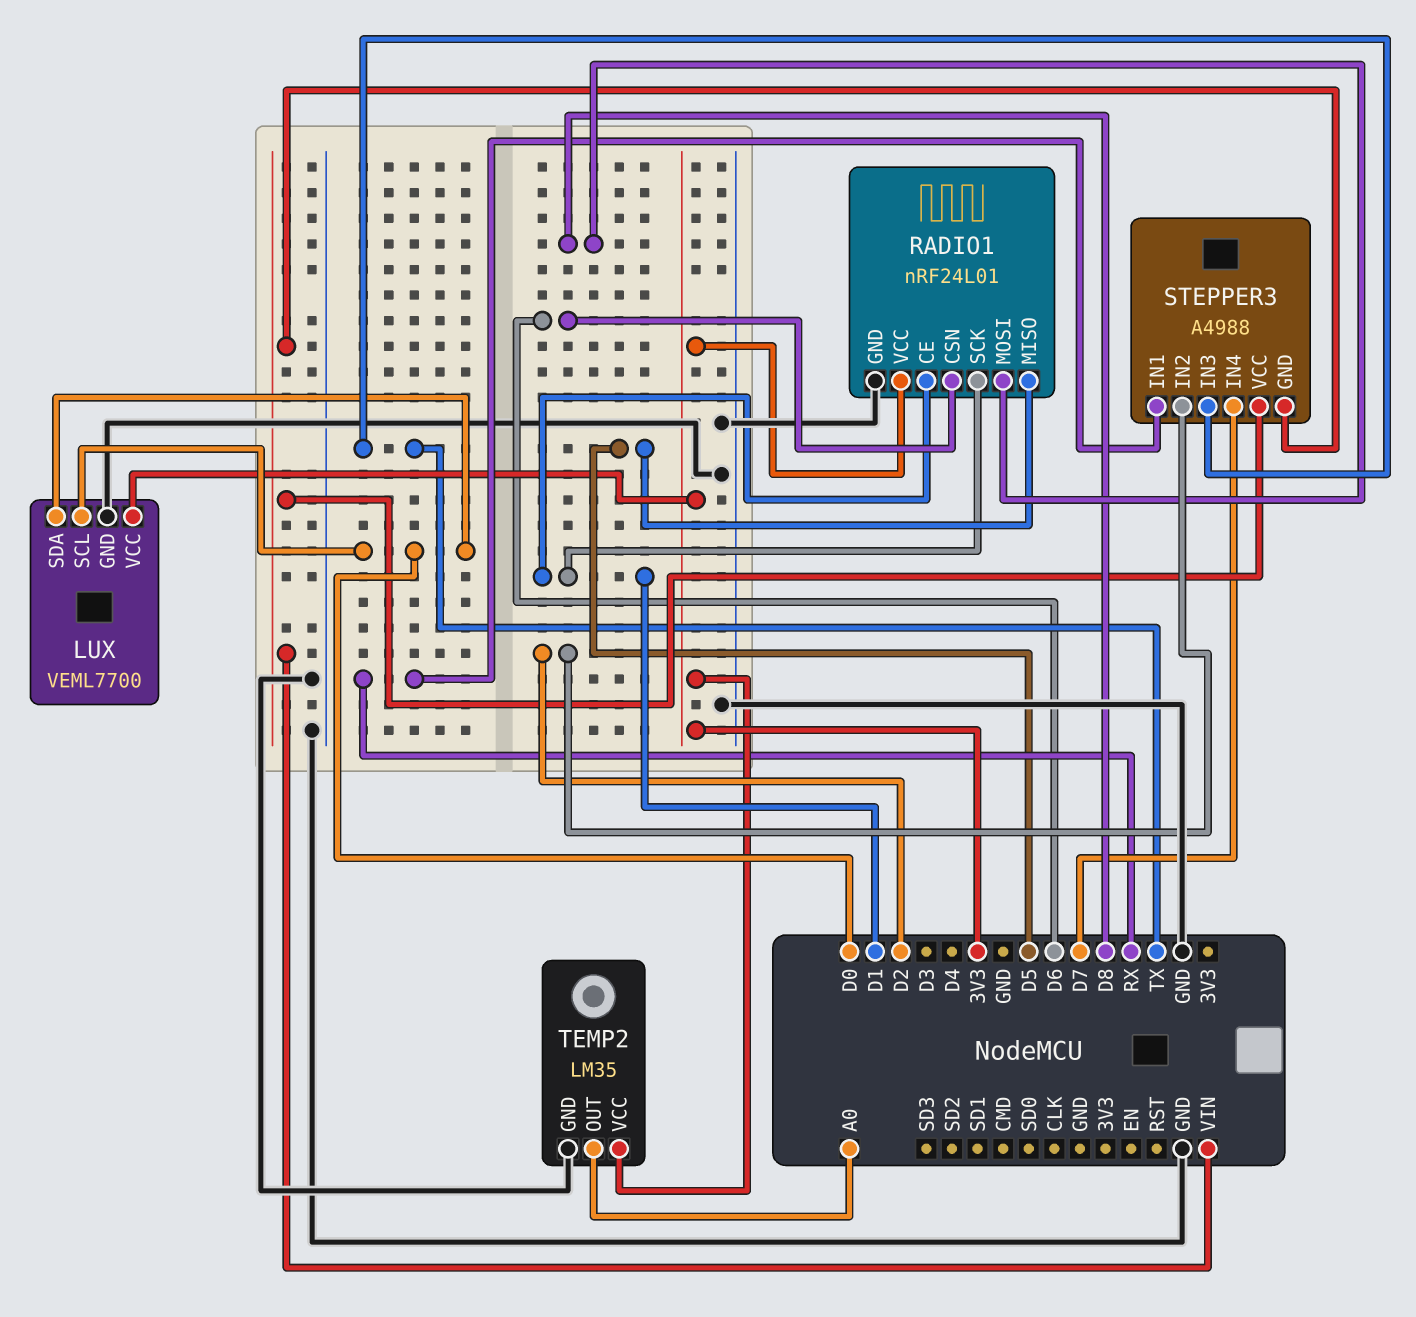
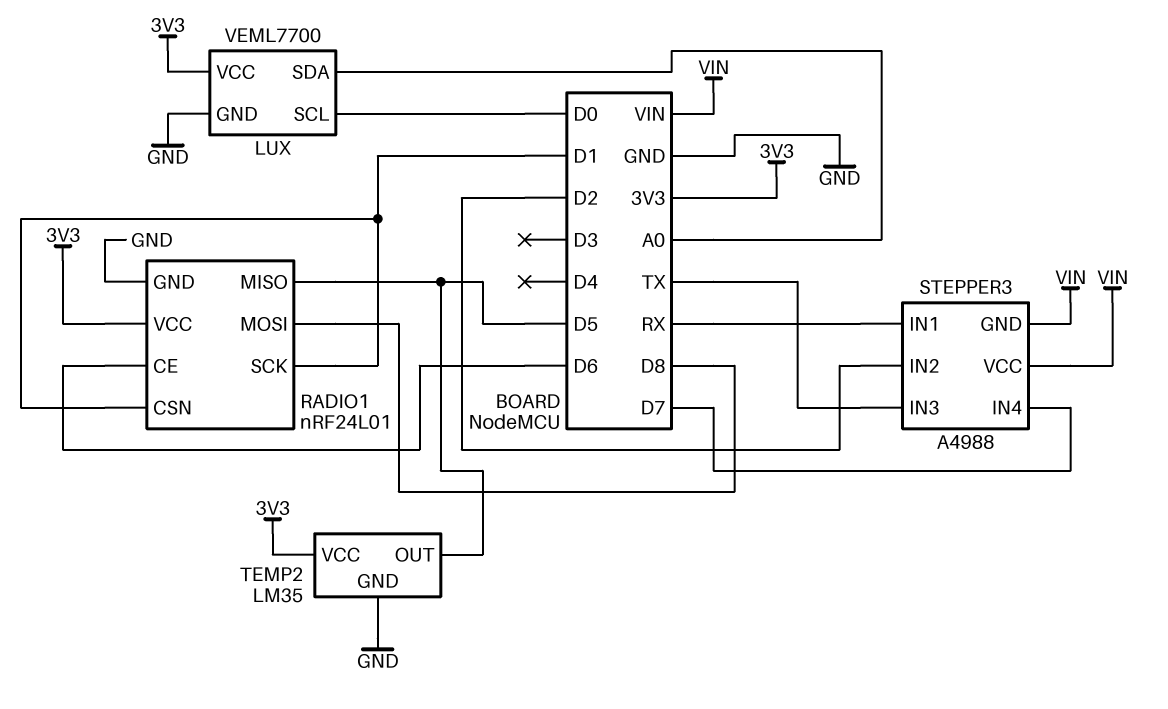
LUX pin SDA: D0 -> A0
RADIO1 pin CE: D1 -> D6
RADIO1 pin CSN: D6 -> D1
TEMP2 pin OUT: A0 -> D5

